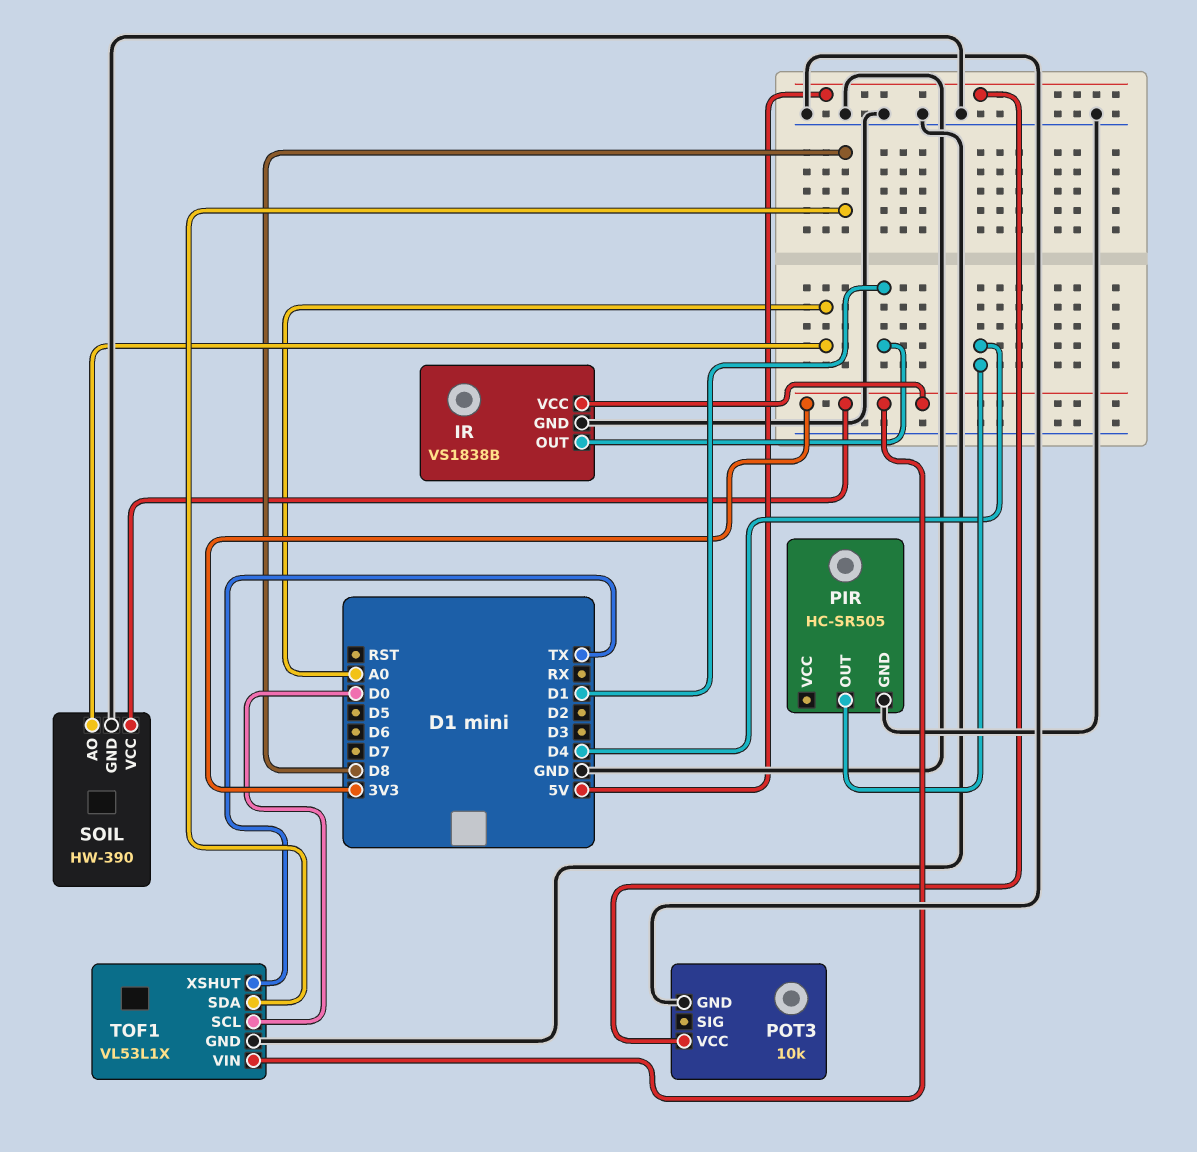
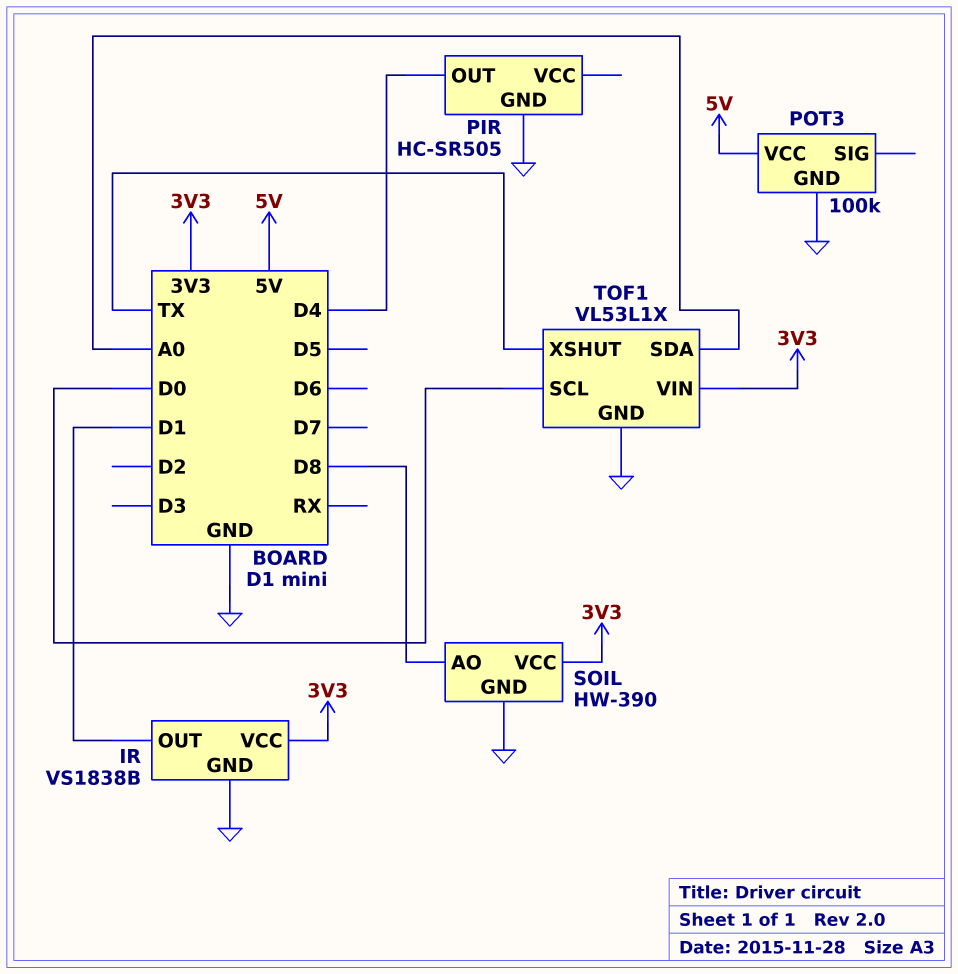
POT3: 10k -> 100k
SOIL pin AO: A0 -> D8
TOF1 pin SDA: D8 -> A0

